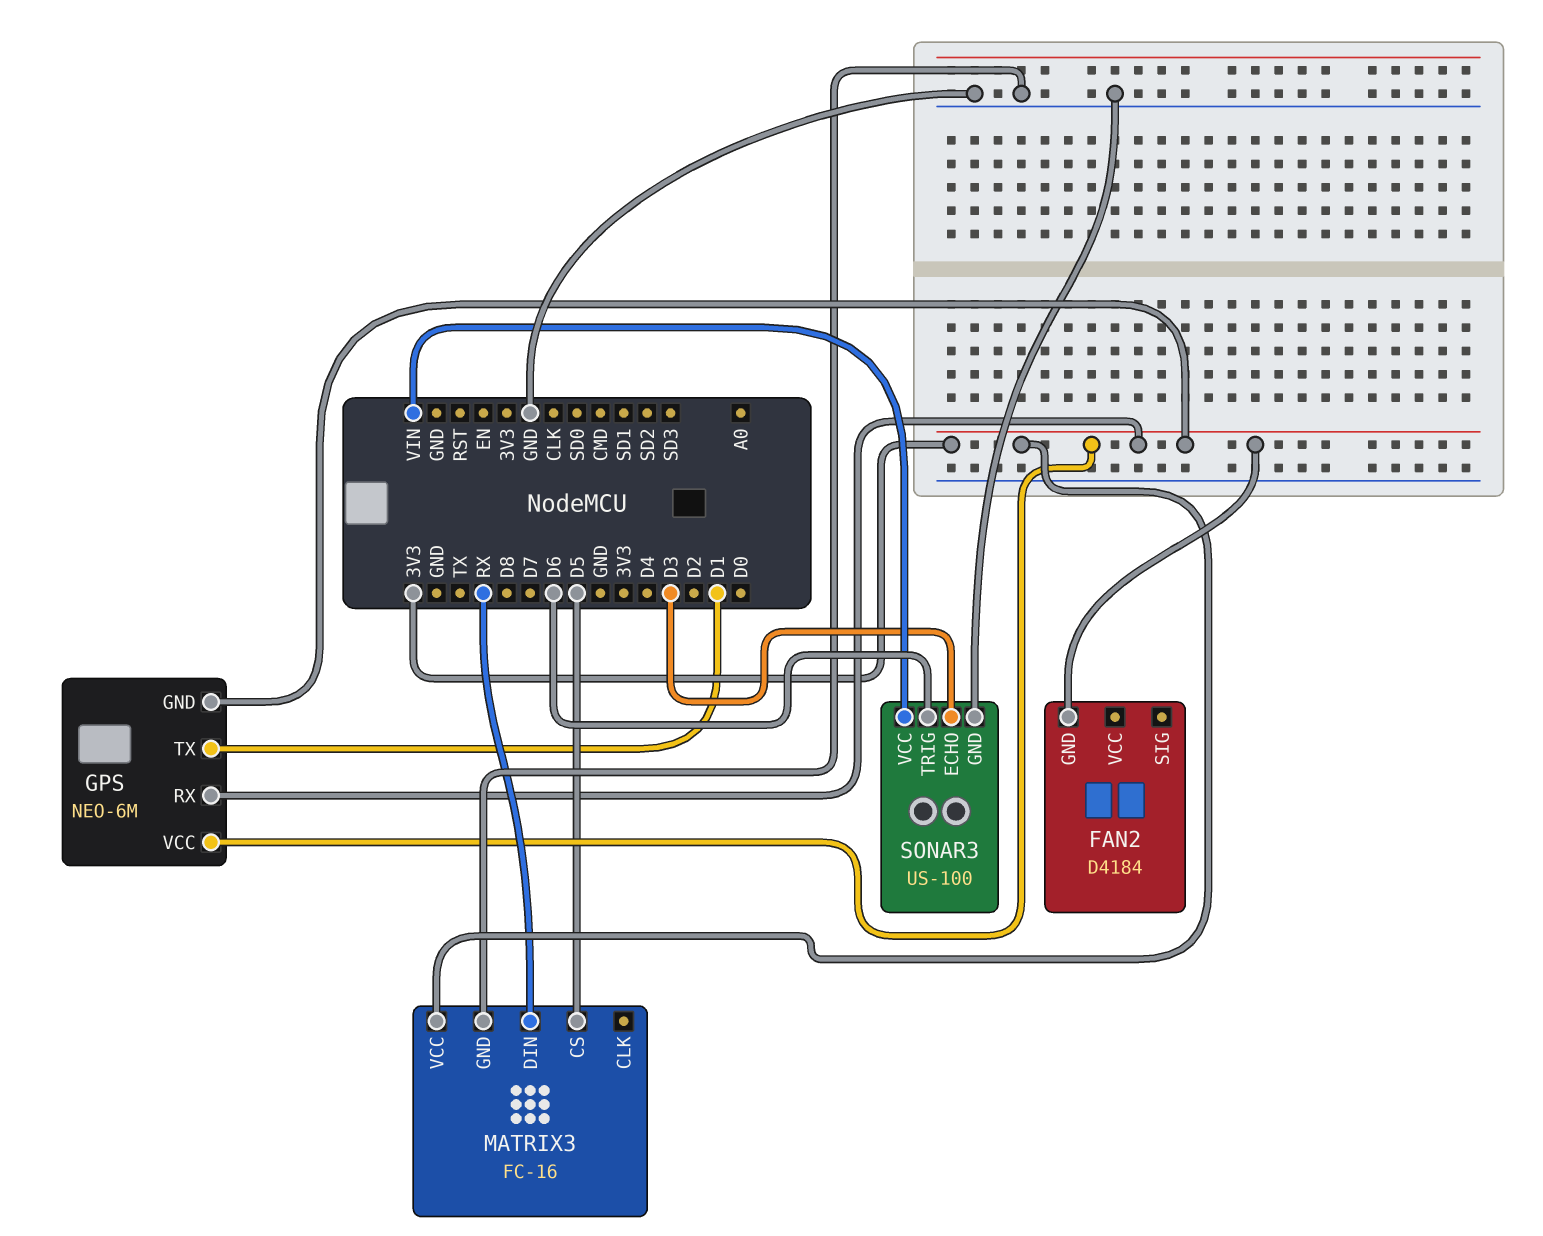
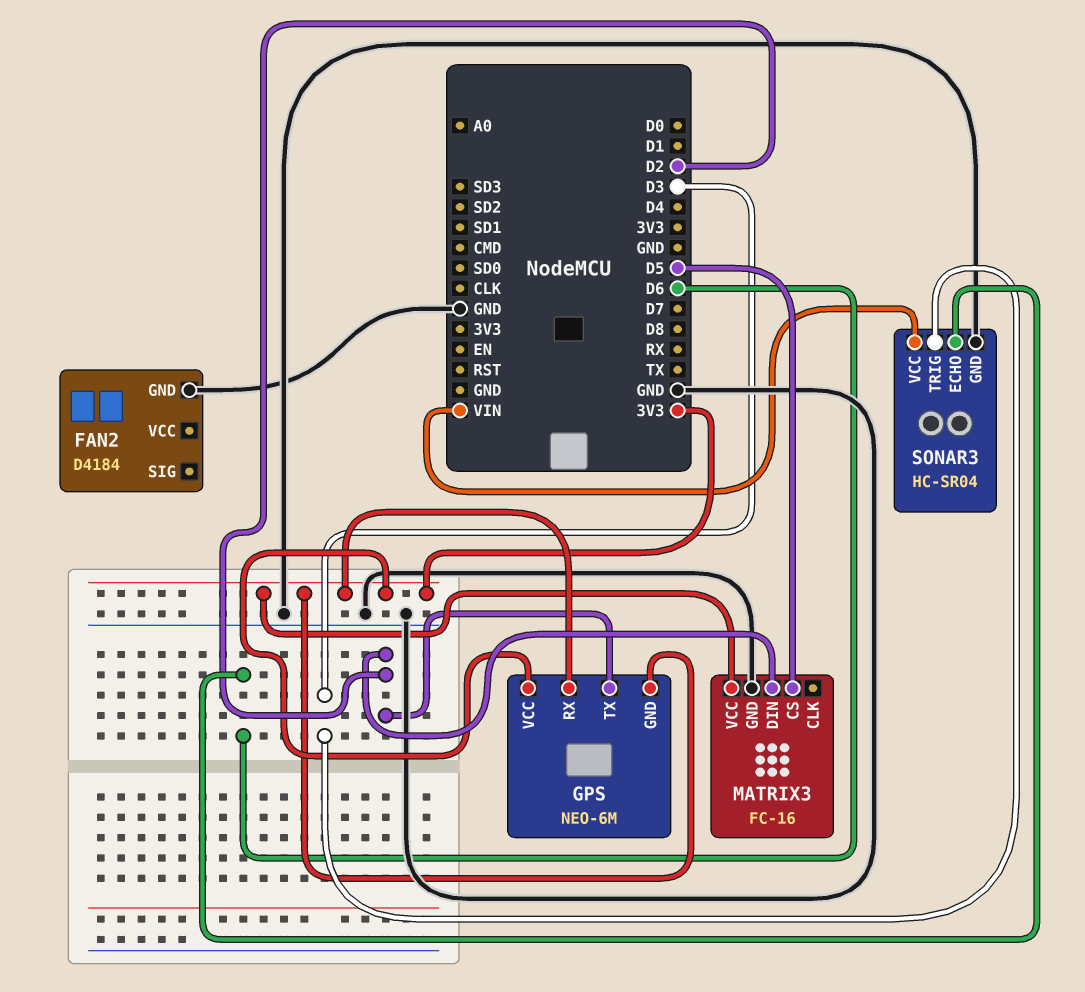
FAN2 pin GND: 3V3 -> GND
GPS pin TX: D1 -> D2
MATRIX3 pin DIN: RX -> D2
SONAR3: US-100 -> HC-SR04
SONAR3 pin ECHO: D3 -> D6
SONAR3 pin TRIG: D6 -> D3

